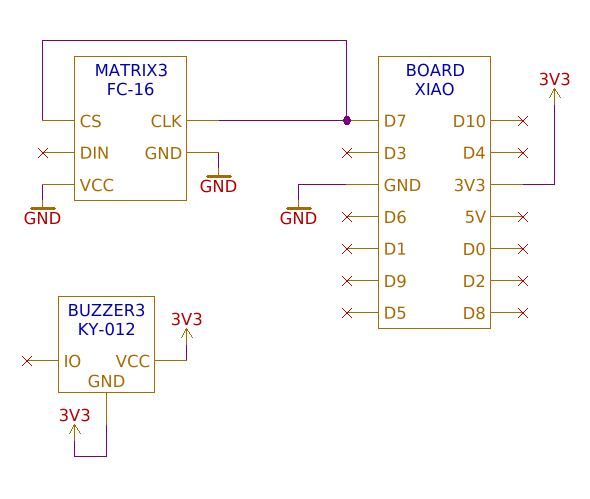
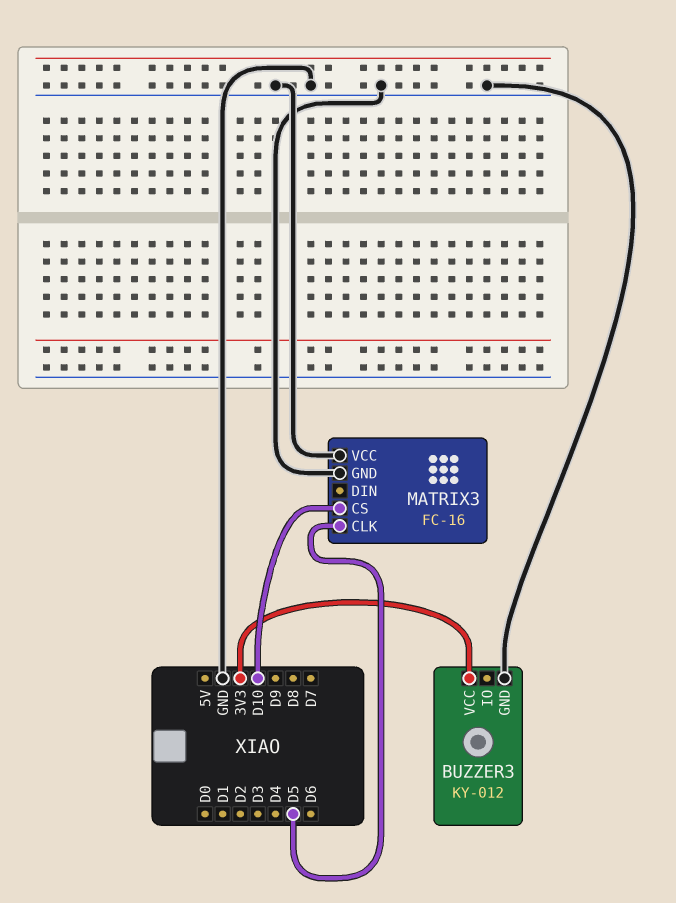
BUZZER3 pin GND: 3V3 -> GND
MATRIX3 pin CLK: D7 -> D5
MATRIX3 pin CS: D7 -> D10

